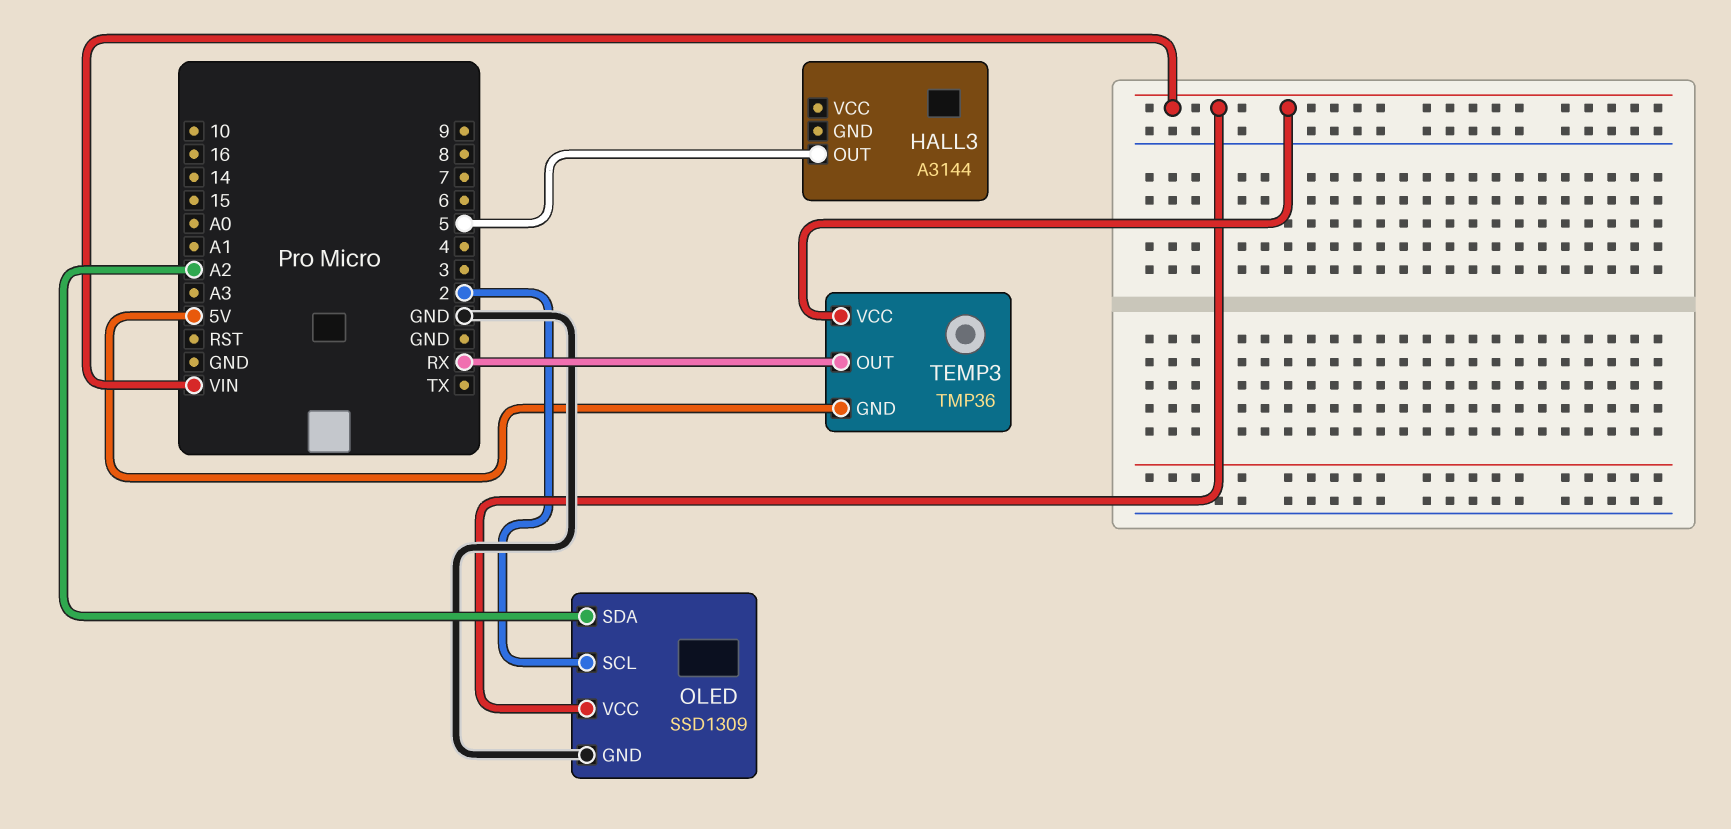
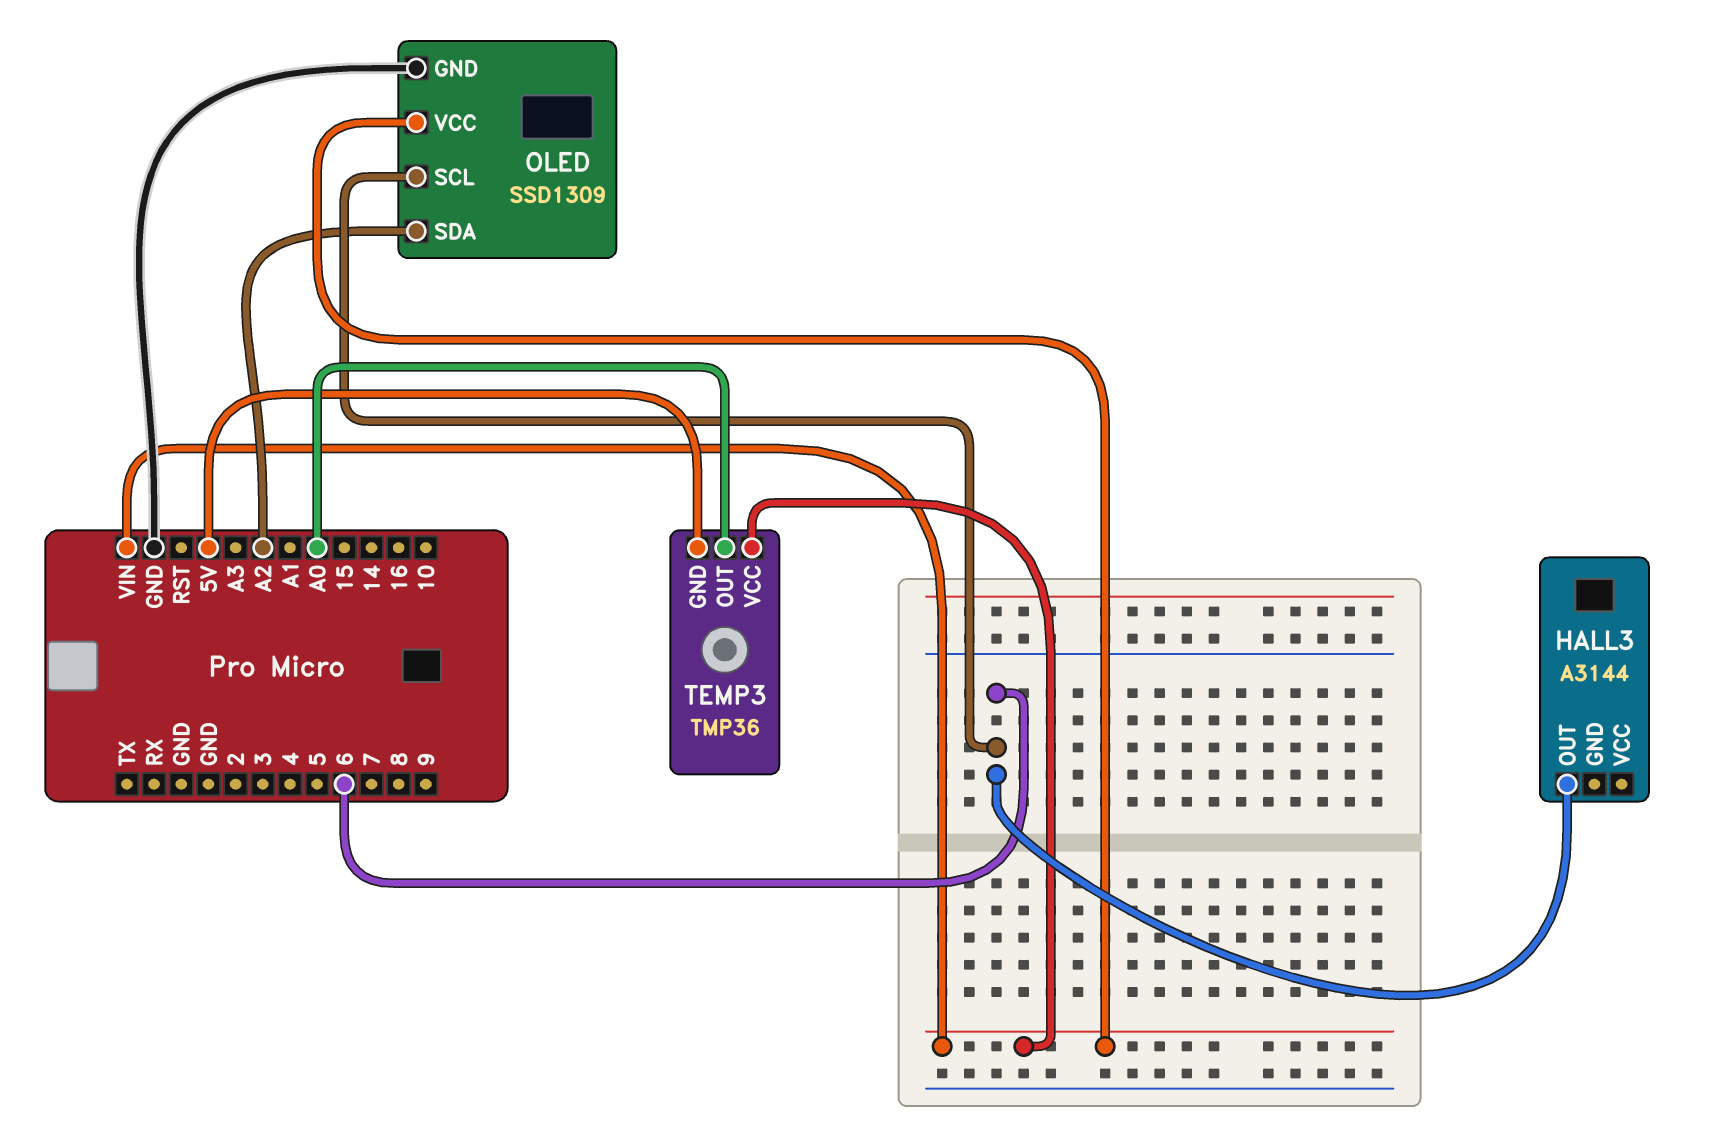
HALL3 pin OUT: 5 -> 6
OLED pin SCL: 2 -> 6
TEMP3 pin OUT: RX -> A0

